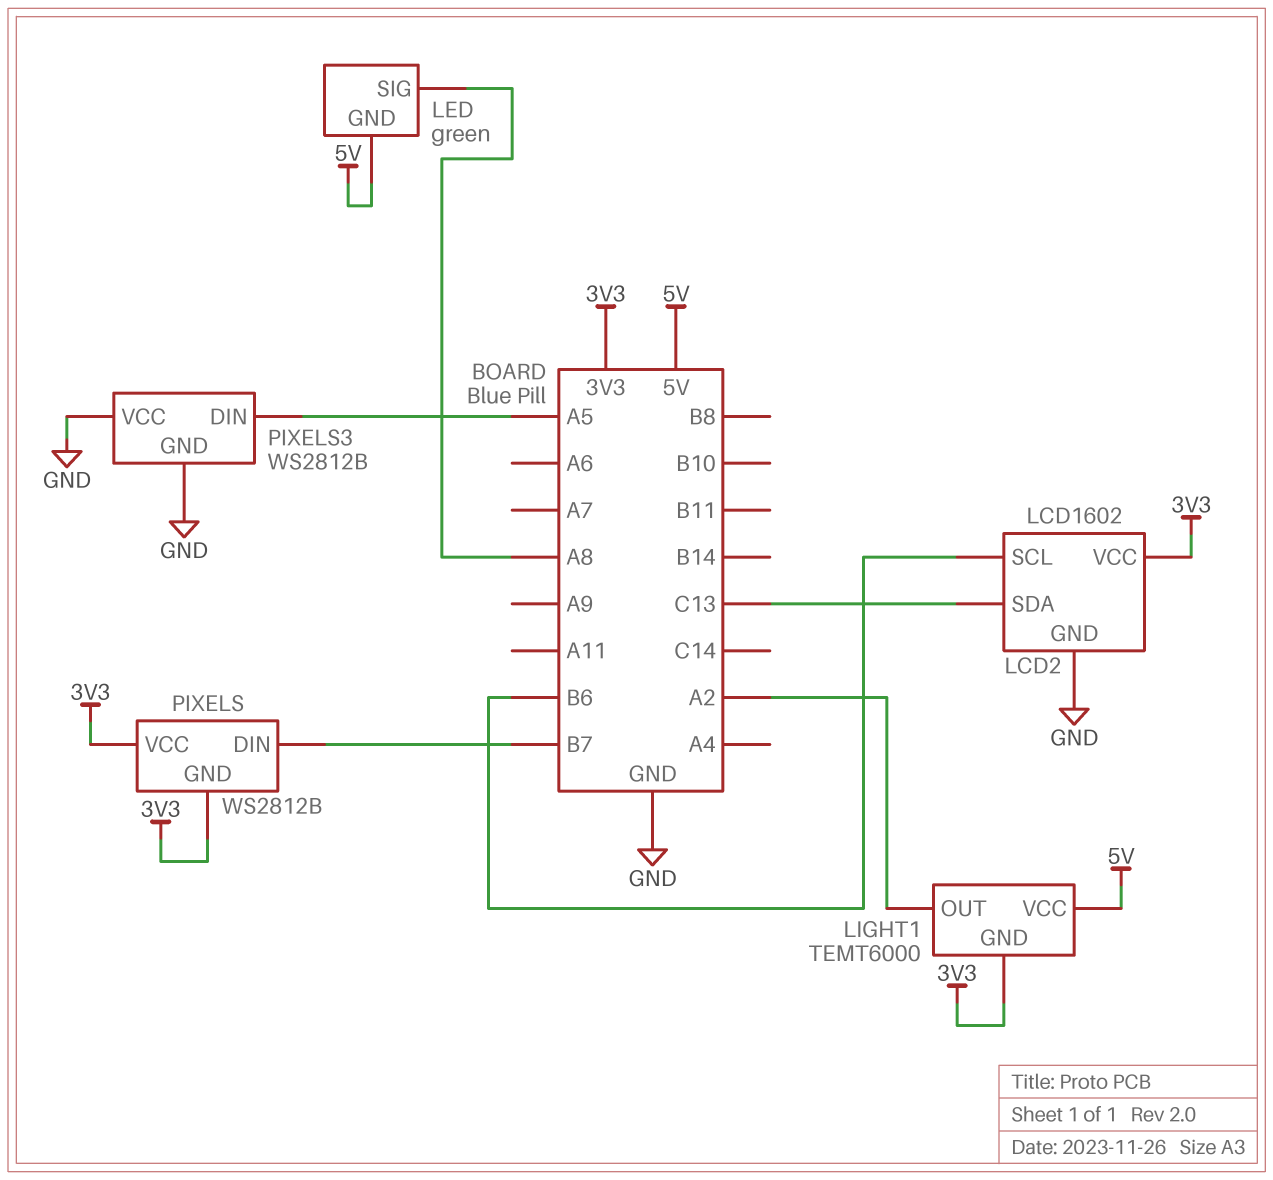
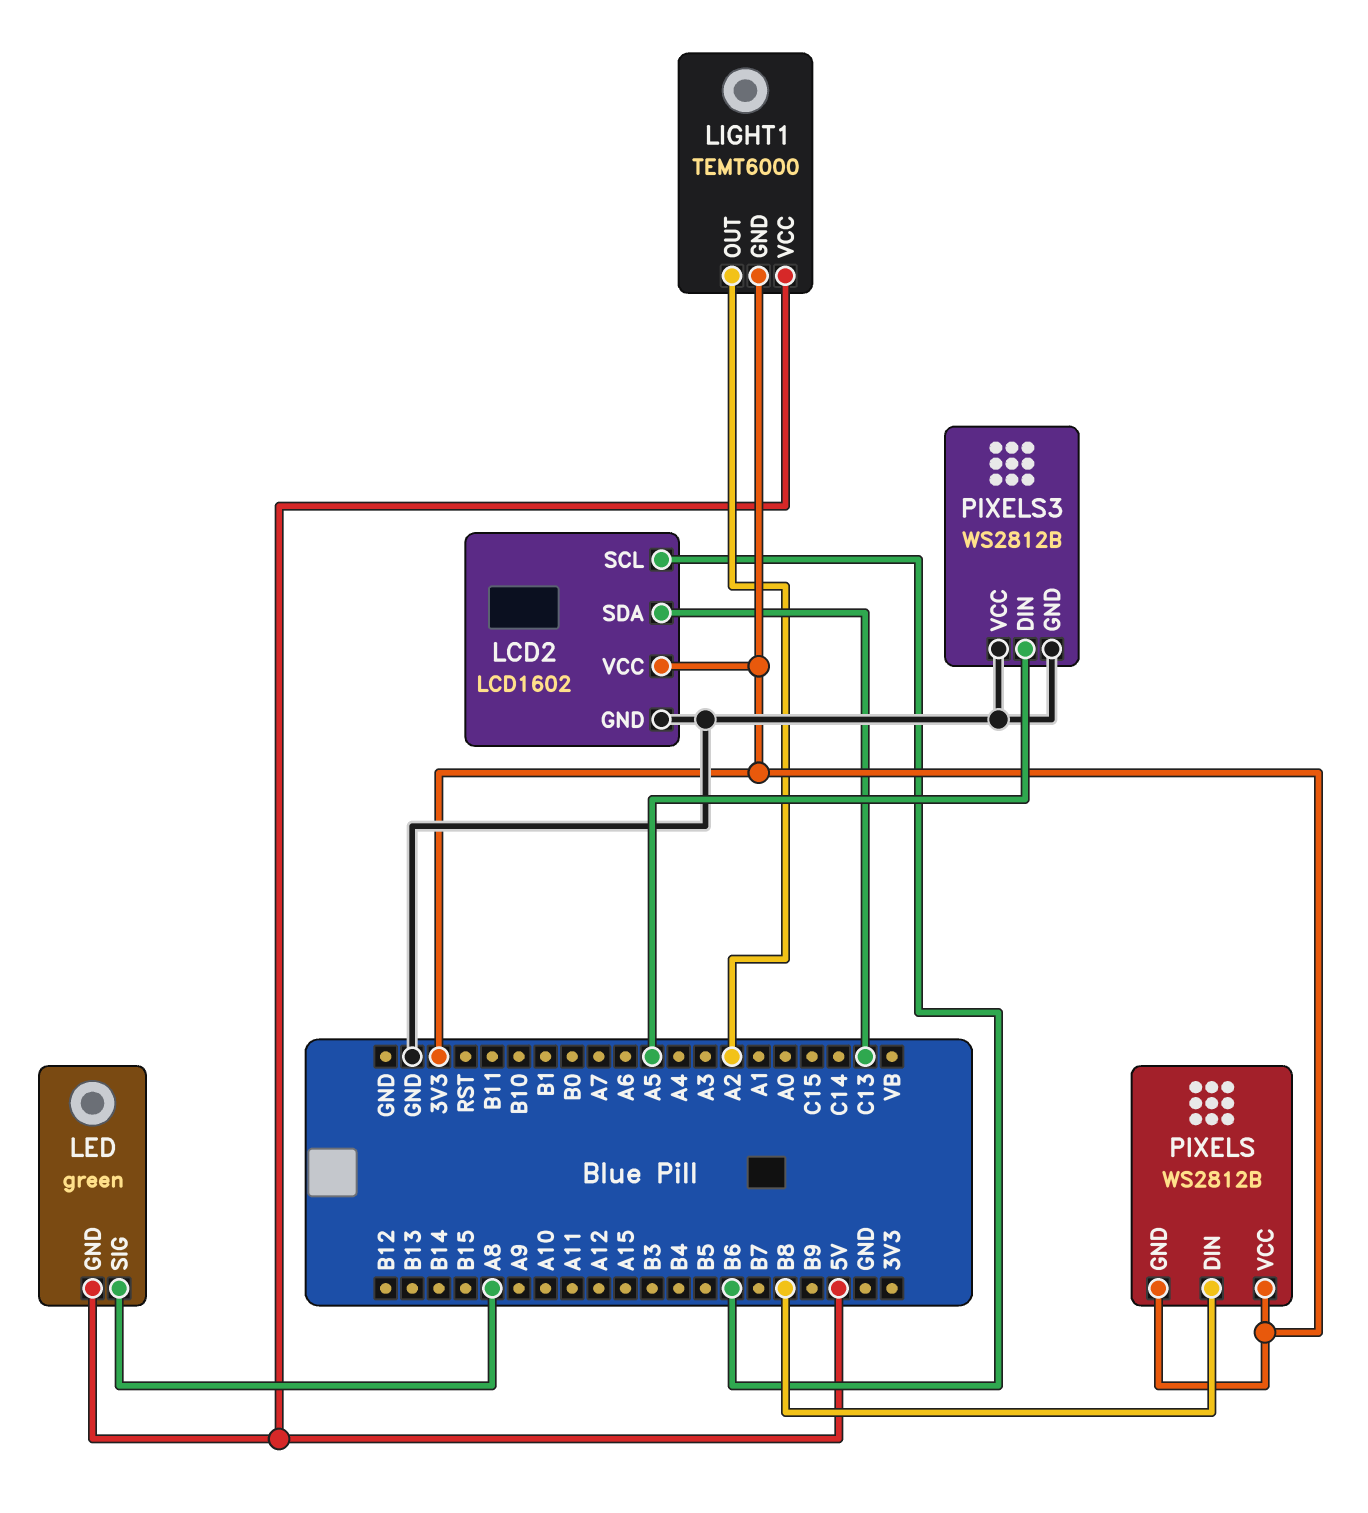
PIXELS pin DIN: B7 -> B8

